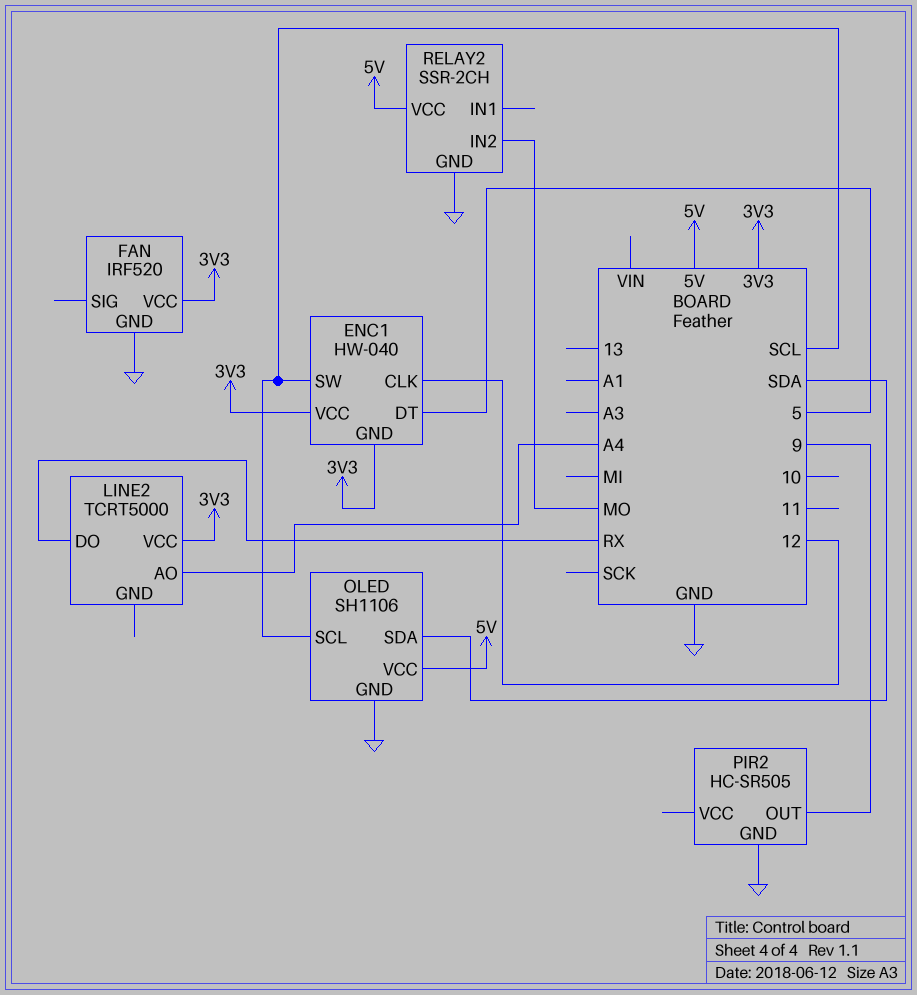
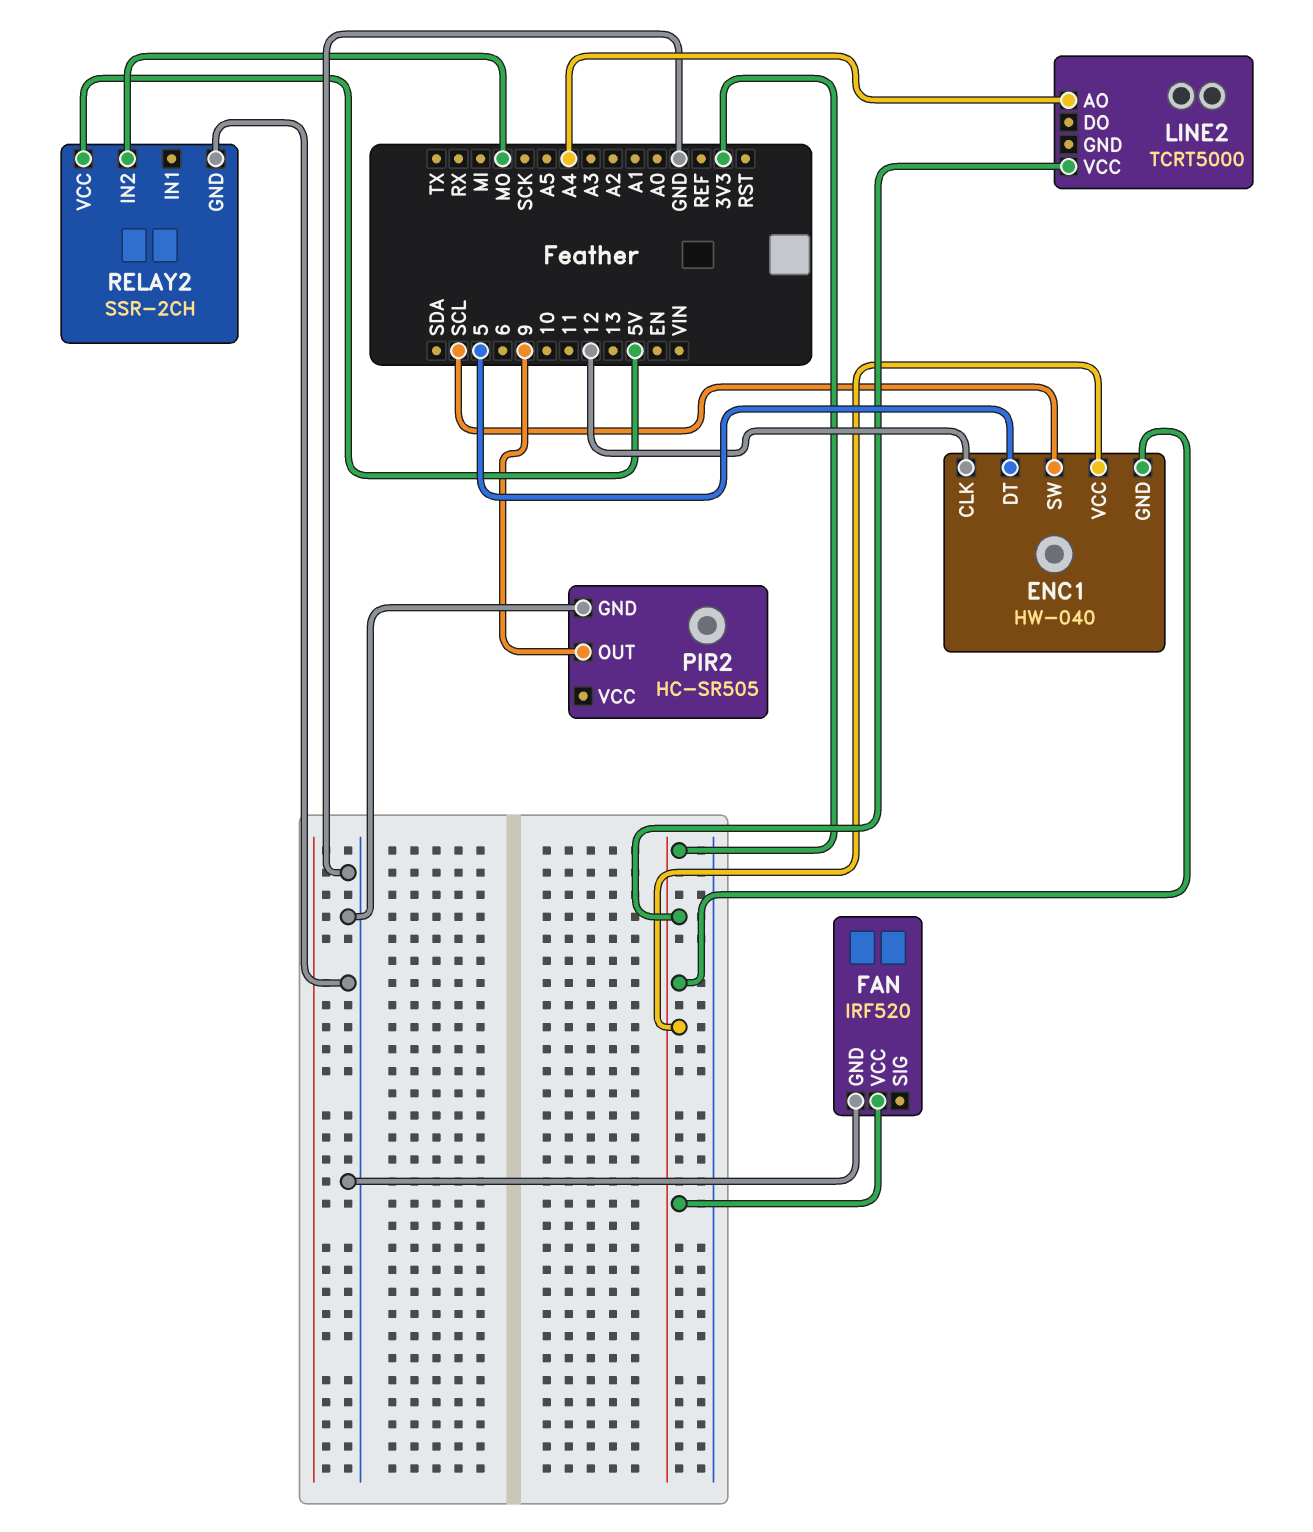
LINE2 pin DO: RX -> none
OLED: SH1106 -> none
OLED pin GND: GND -> none
OLED pin SCL: SCL -> none
OLED pin SDA: SDA -> none
OLED pin VCC: 5V -> none

